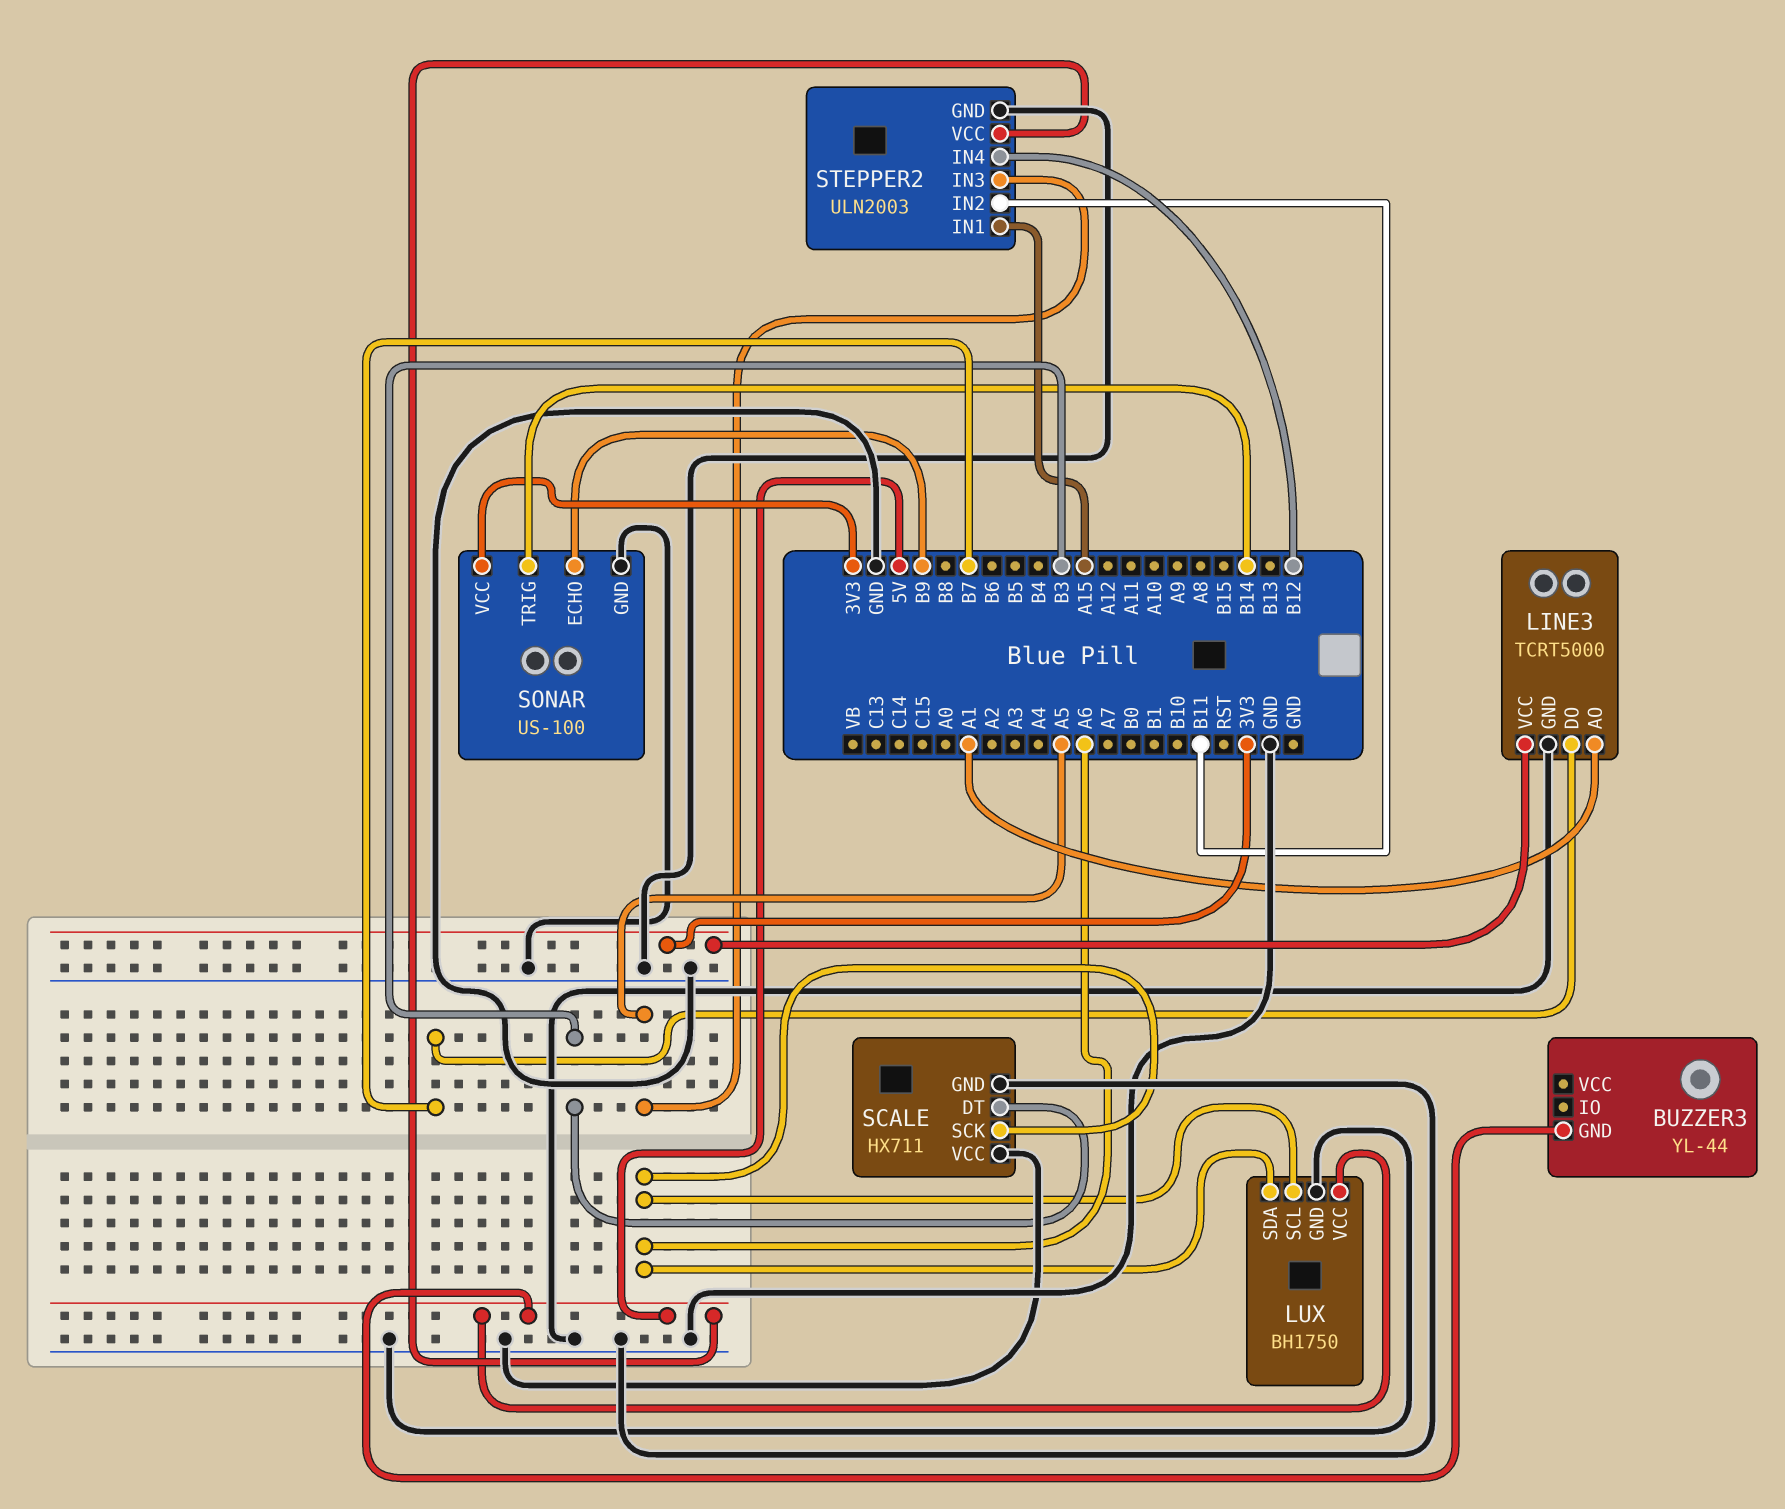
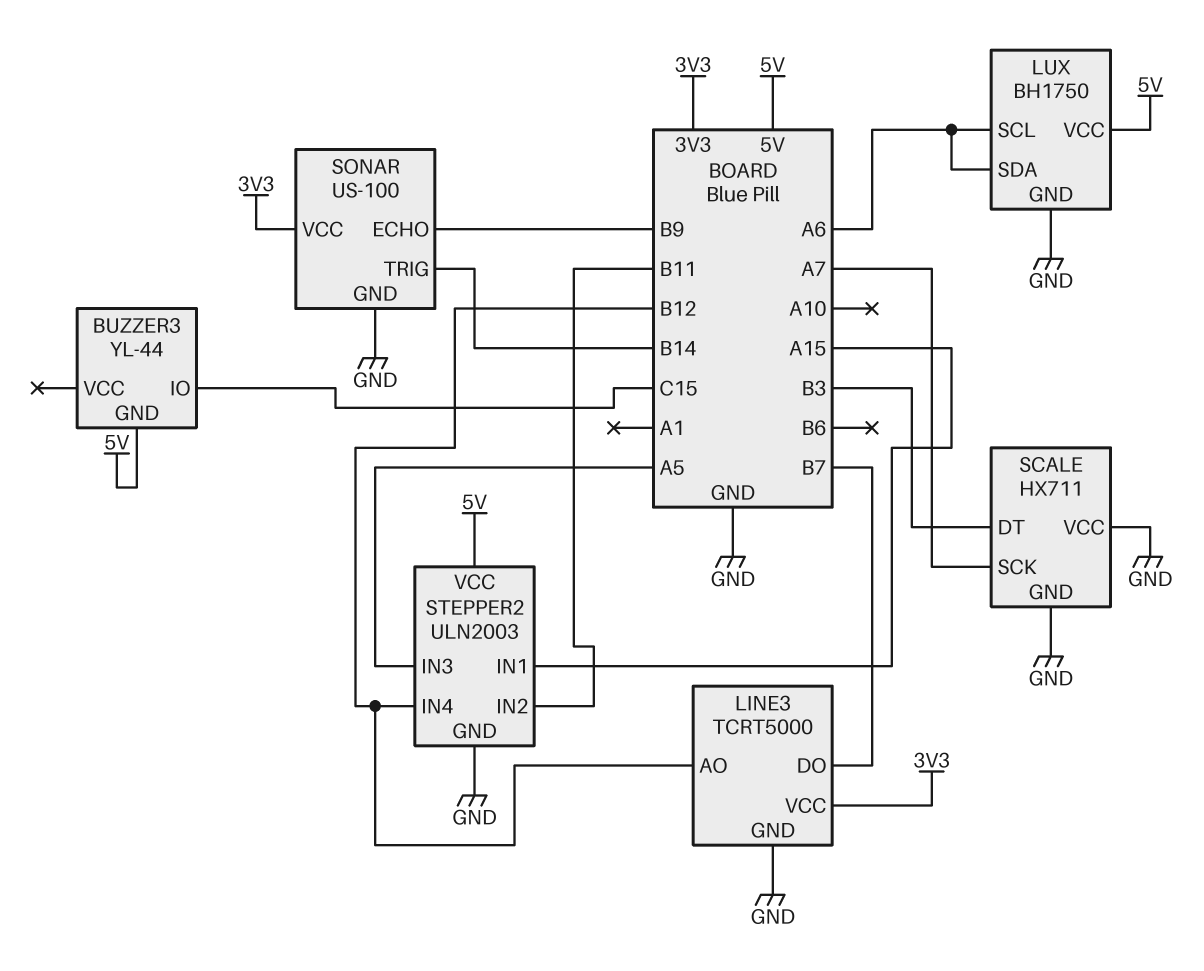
BUZZER3 pin IO: none -> C15
LINE3 pin AO: A1 -> B12
SCALE pin SCK: A6 -> A7

